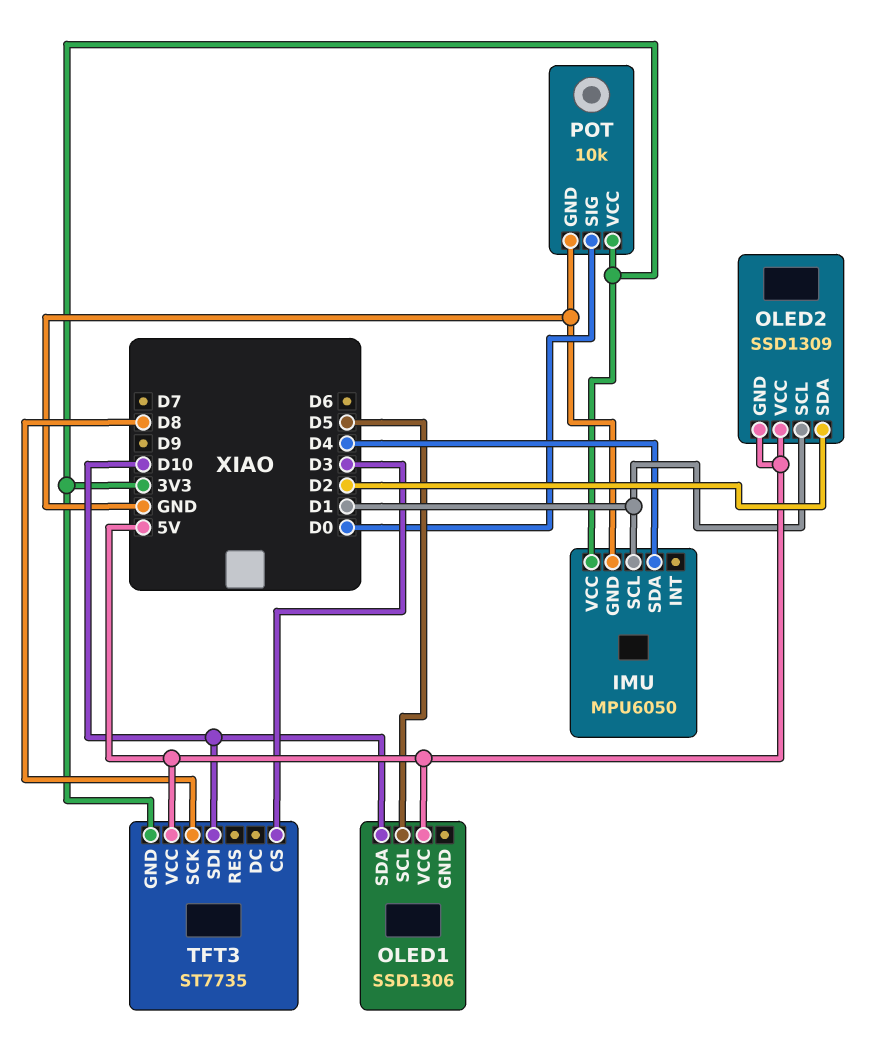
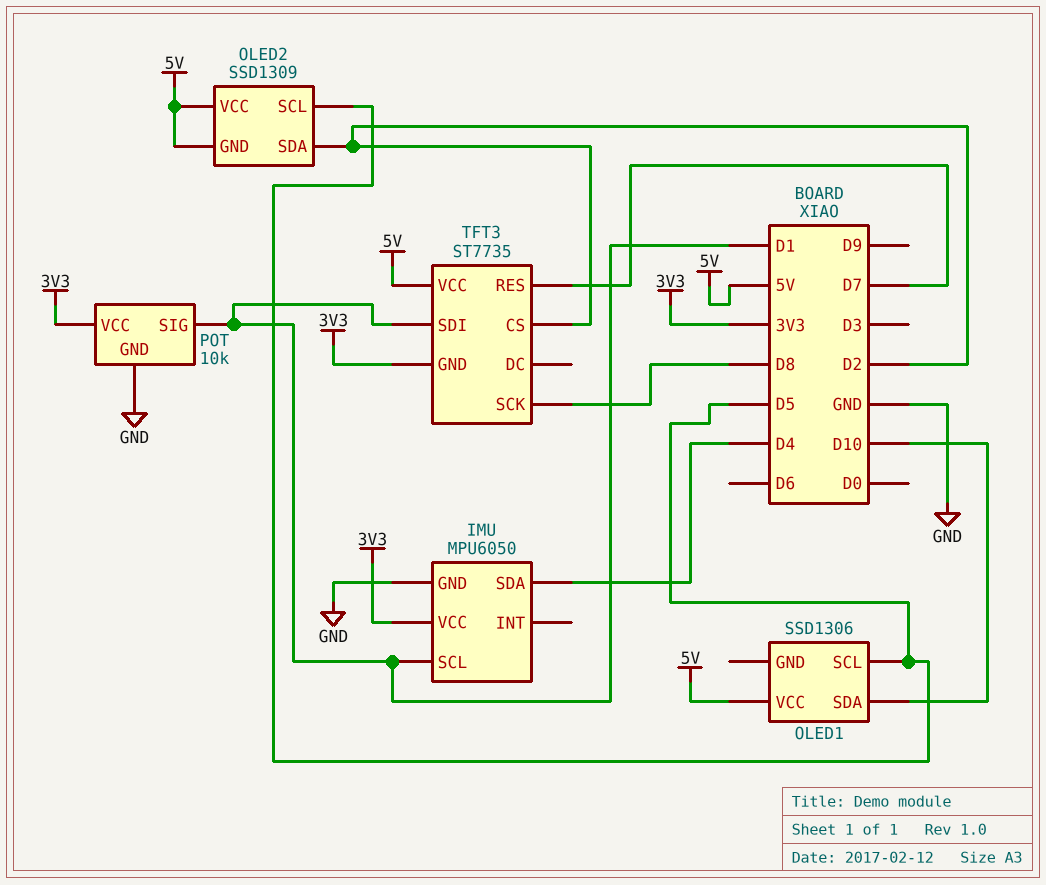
OLED2 pin SCL: D1 -> D5
POT pin SIG: D0 -> D1
TFT3 pin CS: D3 -> D2
TFT3 pin RES: none -> D7
TFT3 pin SDI: D10 -> D1

